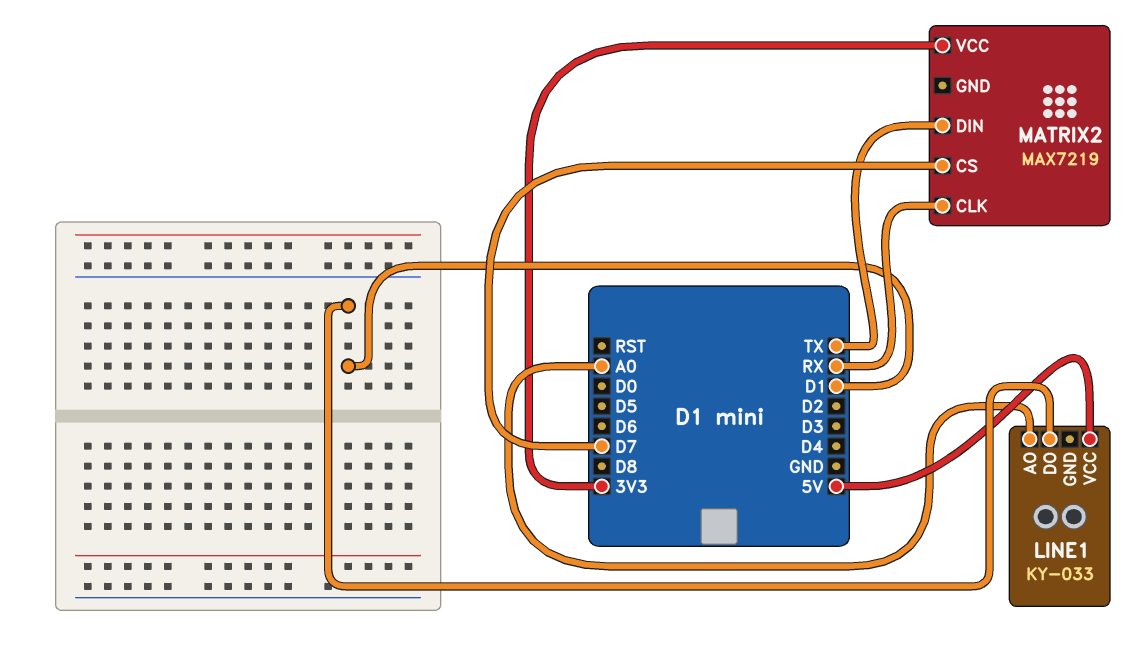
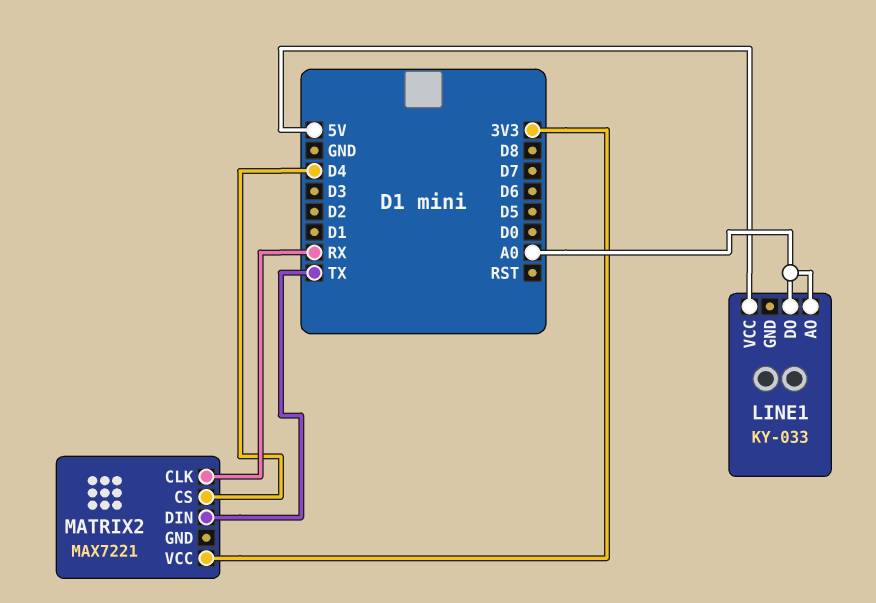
LINE1 pin DO: D1 -> A0
MATRIX2: MAX7219 -> MAX7221
MATRIX2 pin CS: D7 -> D4

